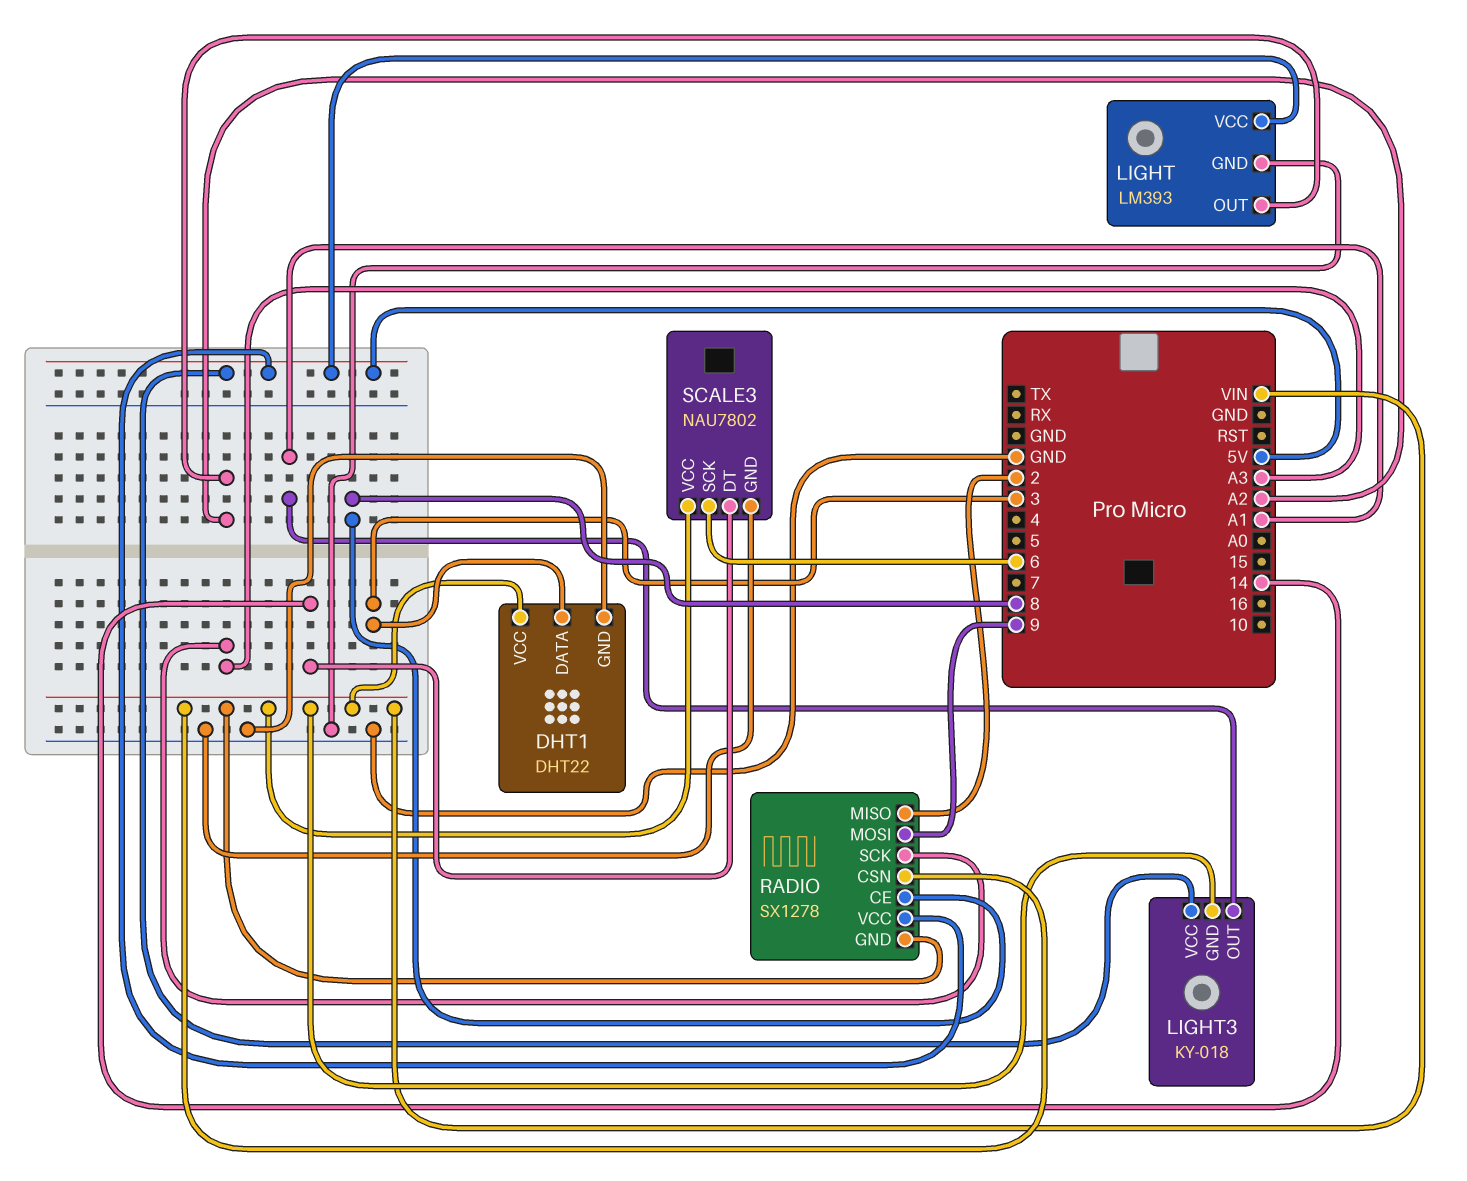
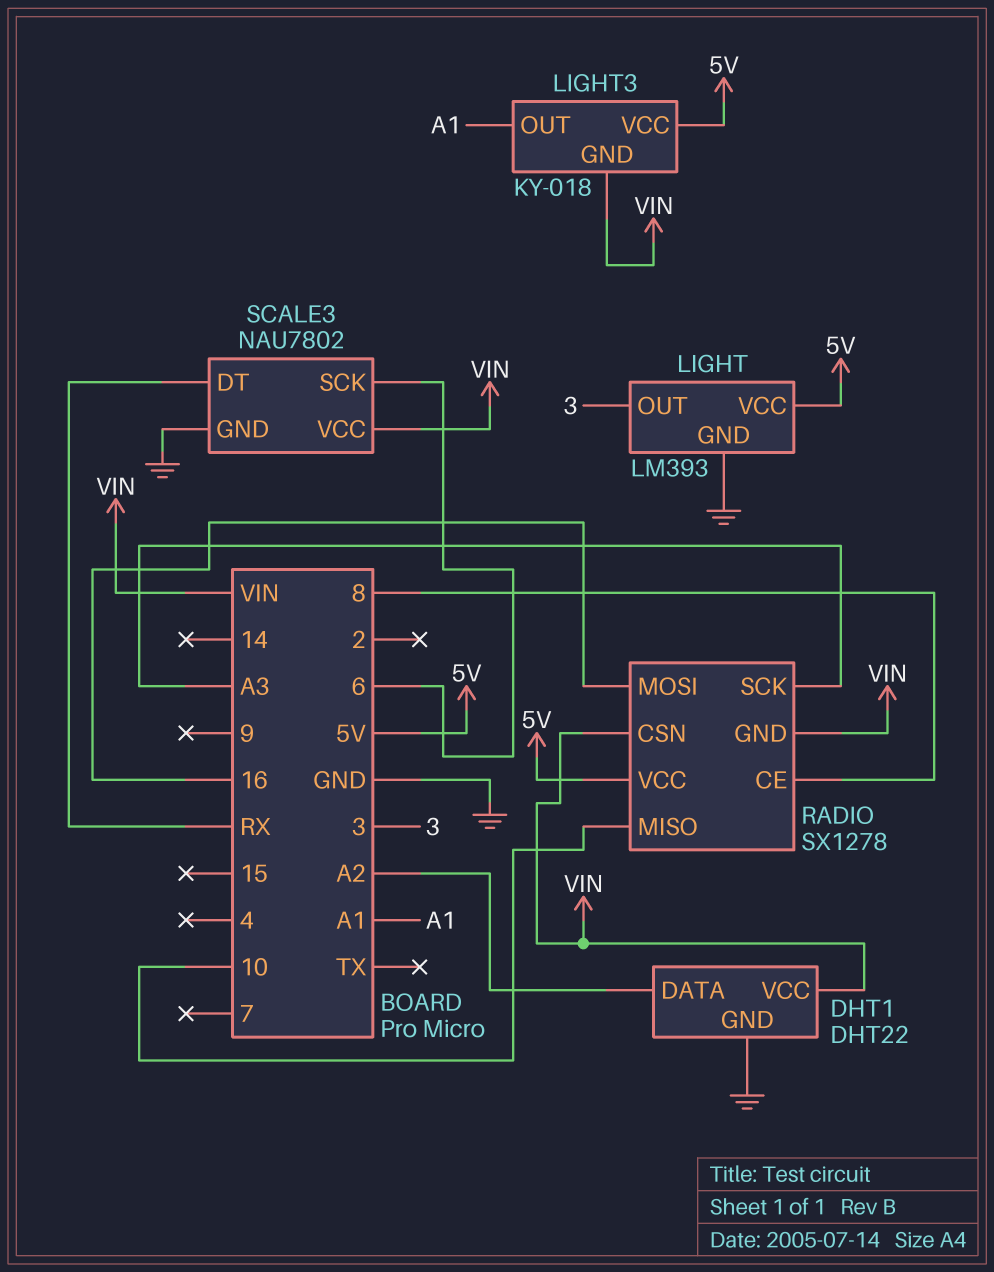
DHT1 pin DATA: 3 -> A2
LIGHT pin OUT: A2 -> 3
RADIO pin MISO: 2 -> 10
RADIO pin MOSI: 9 -> 16
SCALE3 pin DT: 14 -> RX

